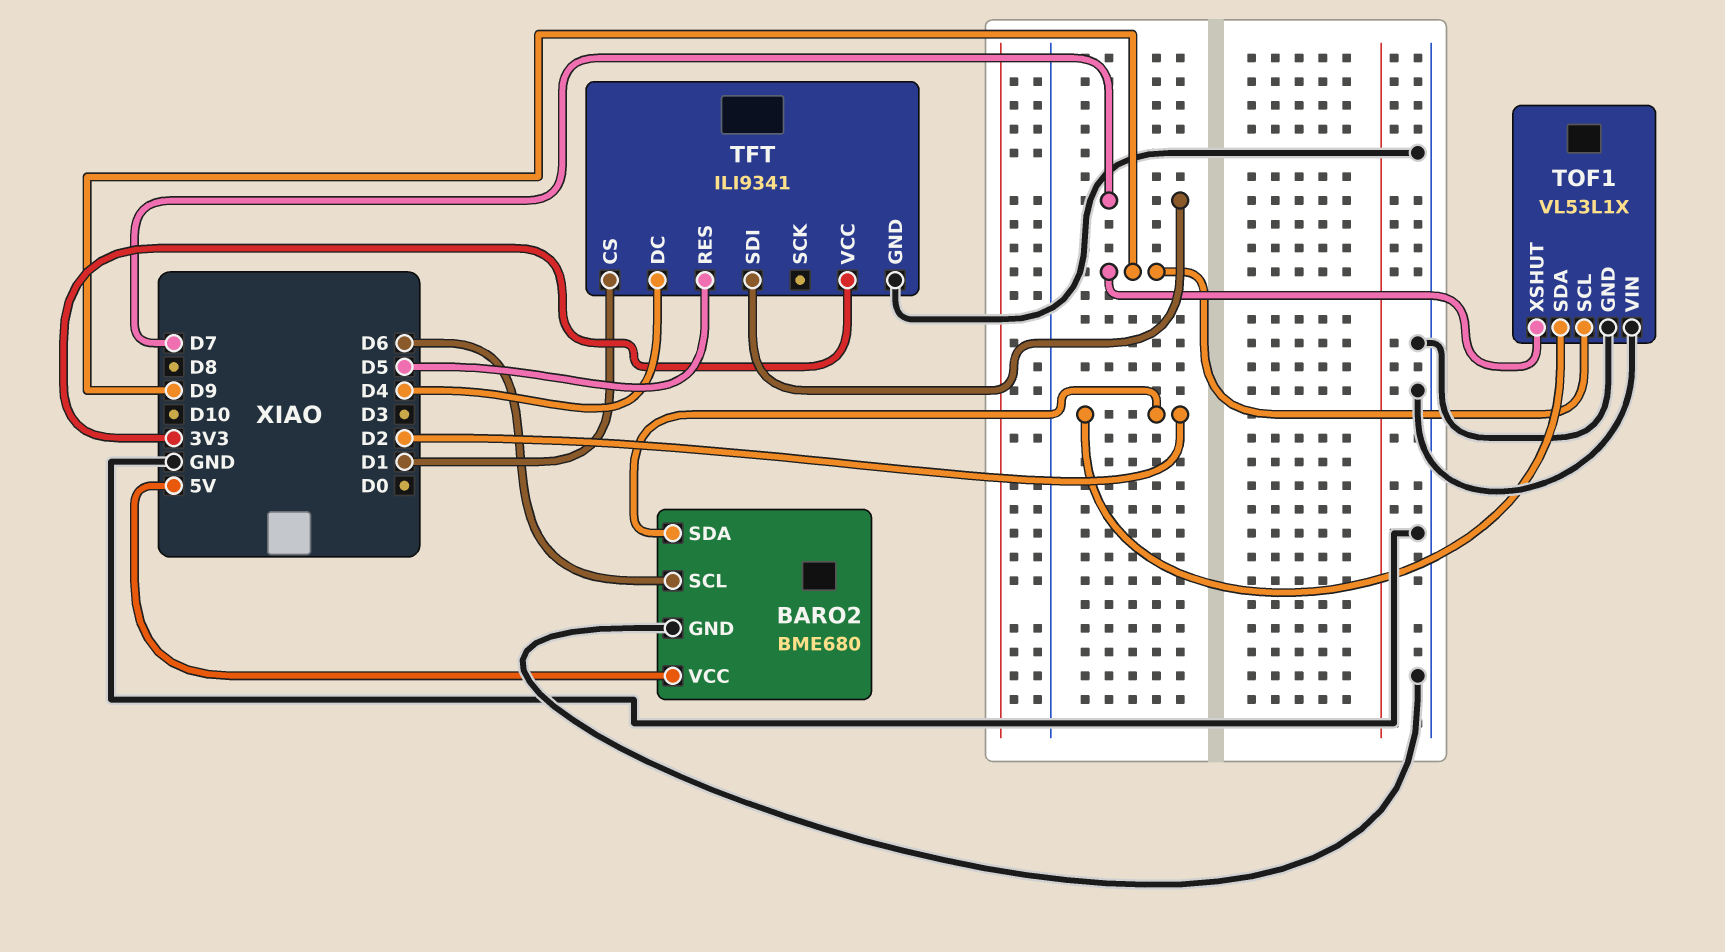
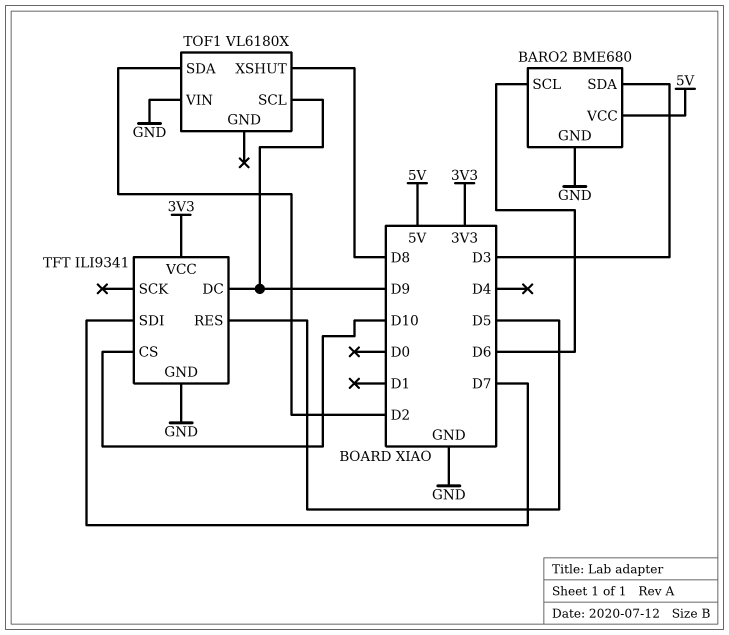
BARO2 pin SDA: D2 -> D3
TFT pin CS: D1 -> D10
TFT pin DC: D4 -> D9
TOF1: VL53L1X -> VL6180X
TOF1 pin GND: GND -> none
TOF1 pin XSHUT: D9 -> D8

